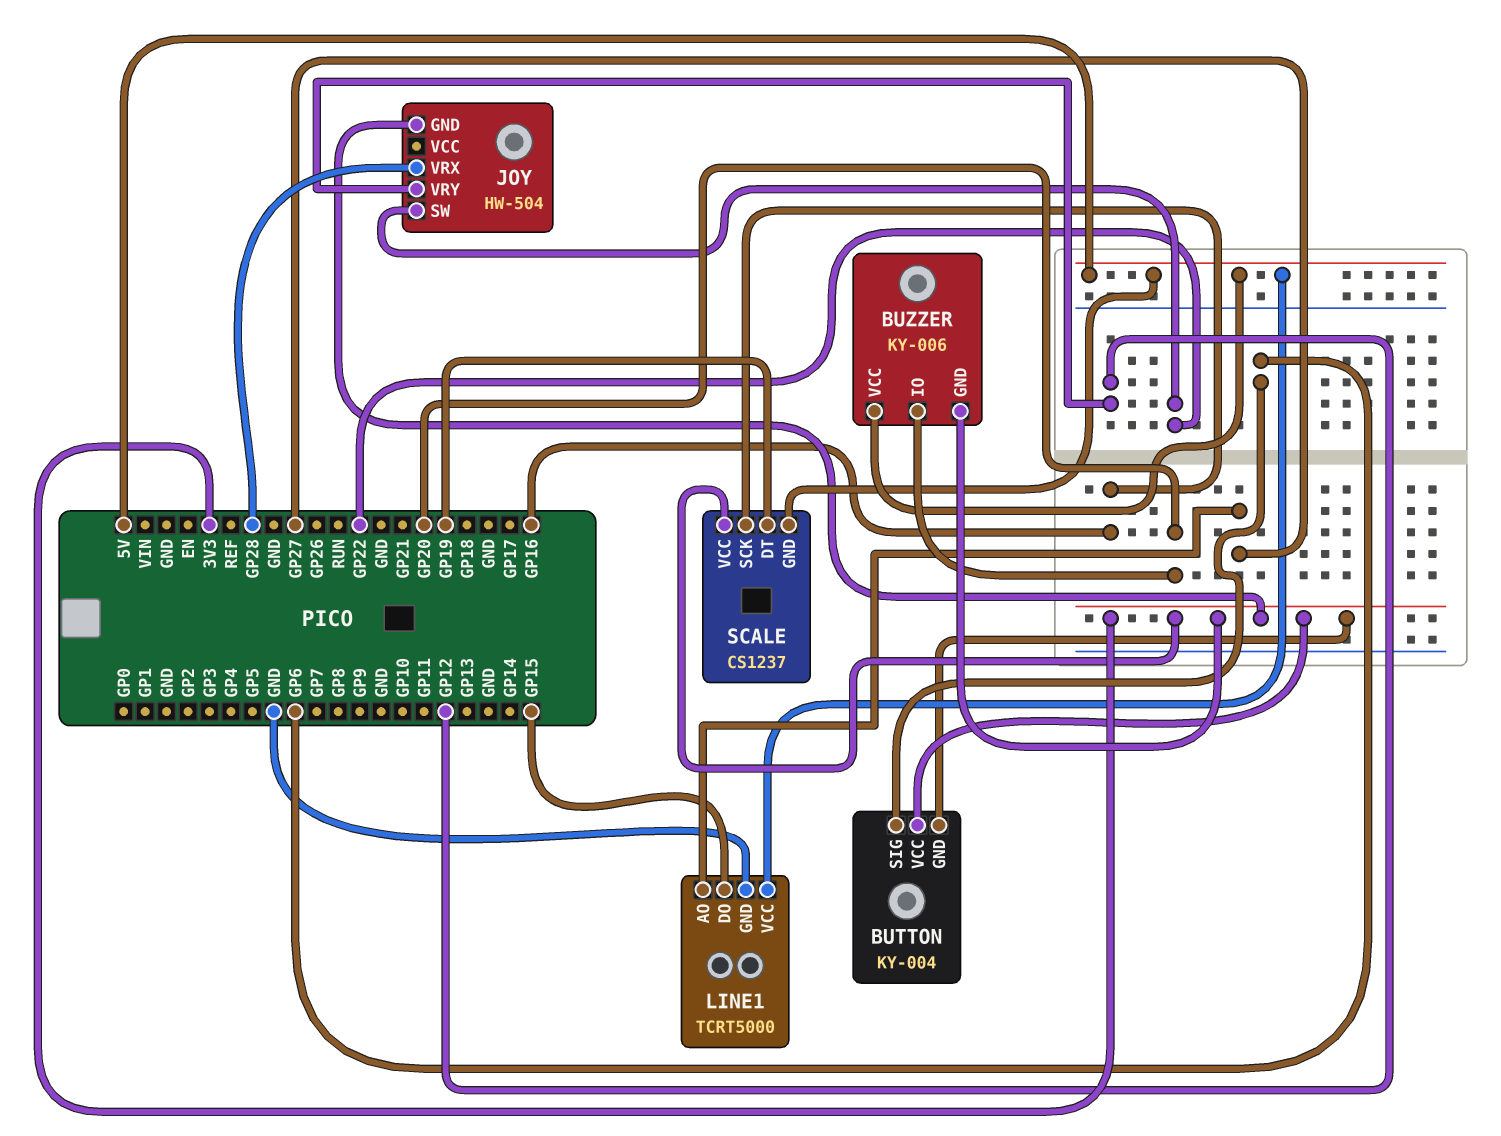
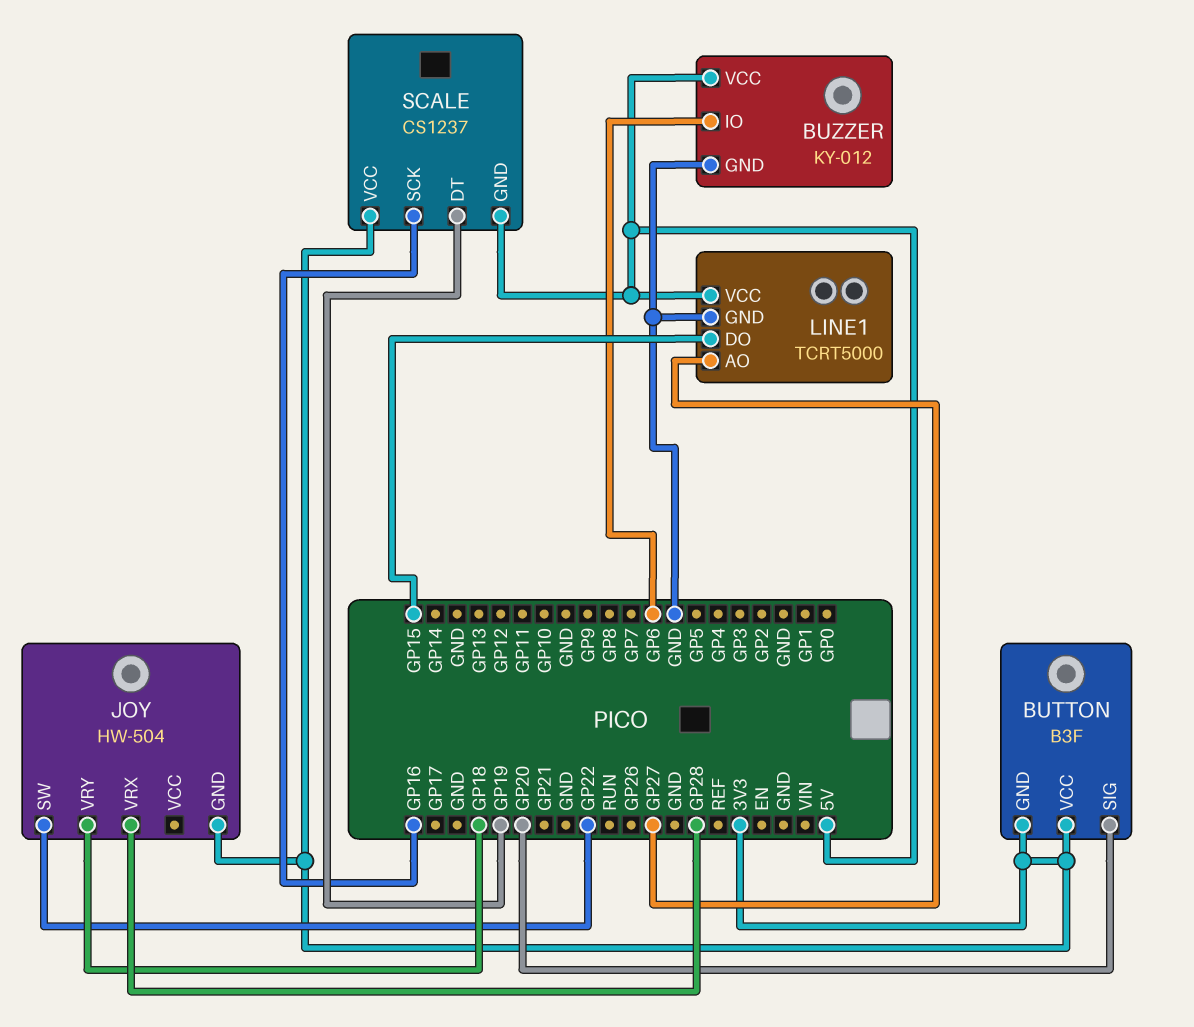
BUTTON: KY-004 -> B3F
BUTTON pin SIG: GP6 -> GP20
BUZZER: KY-006 -> KY-012
BUZZER pin GND: 3V3 -> GND
BUZZER pin IO: GP20 -> GP6
JOY pin VRY: GP12 -> GP18

